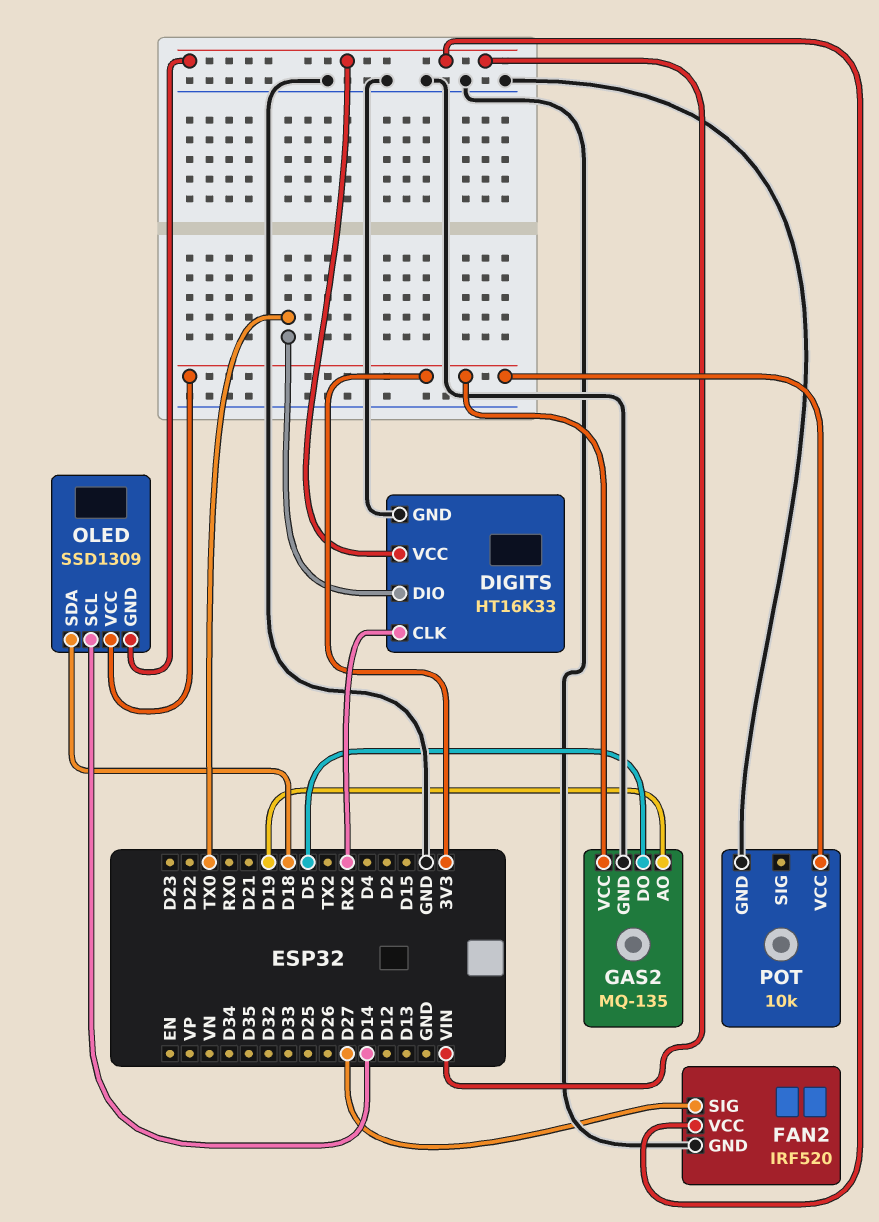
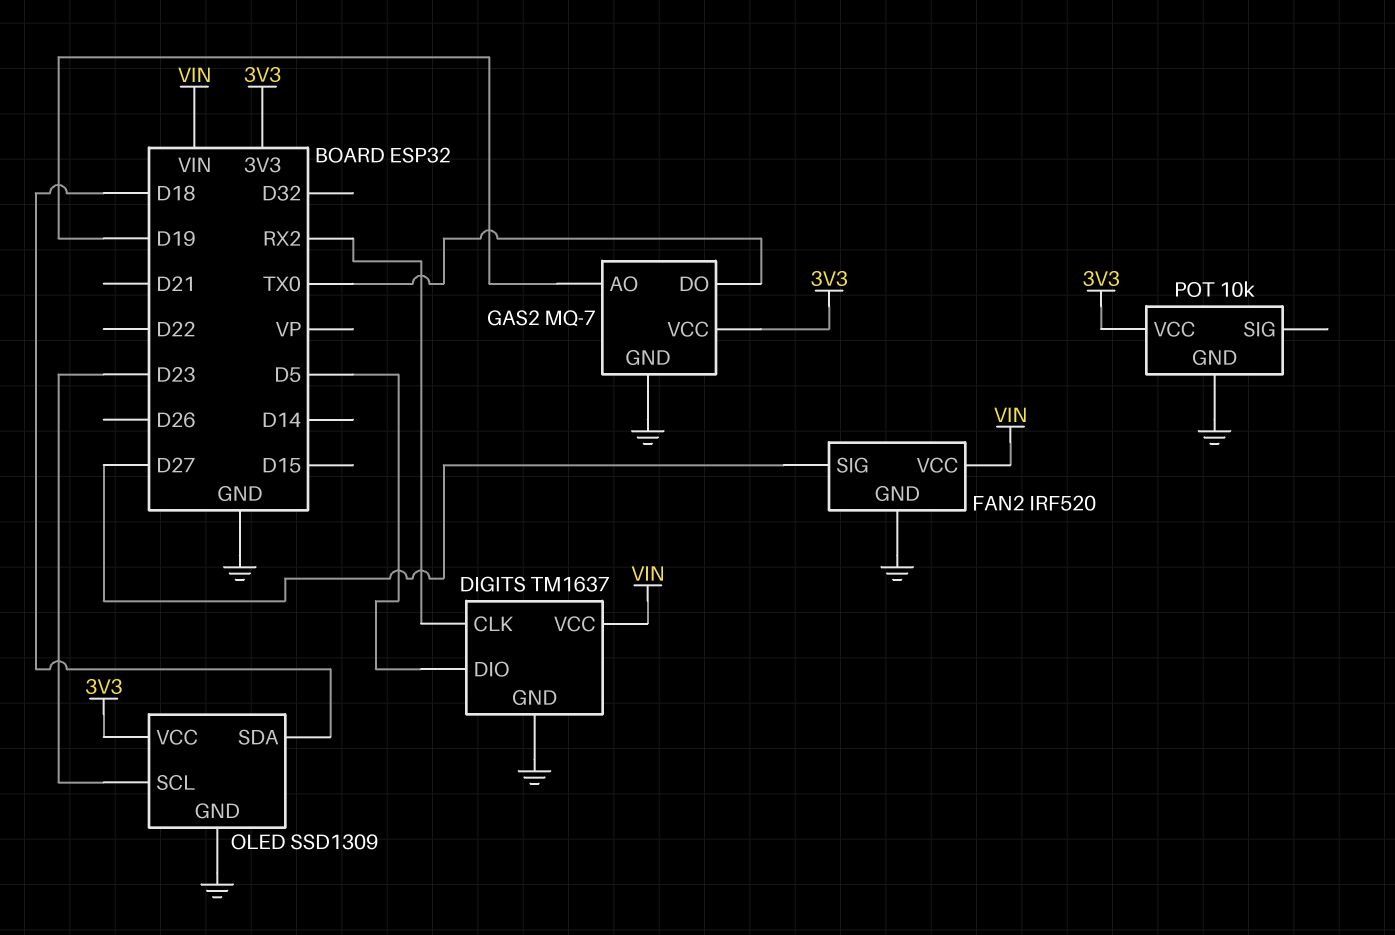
DIGITS: HT16K33 -> TM1637
DIGITS pin DIO: TX0 -> D5
GAS2: MQ-135 -> MQ-7
GAS2 pin DO: D5 -> TX0
OLED pin GND: VIN -> GND
OLED pin SCL: D14 -> D23

